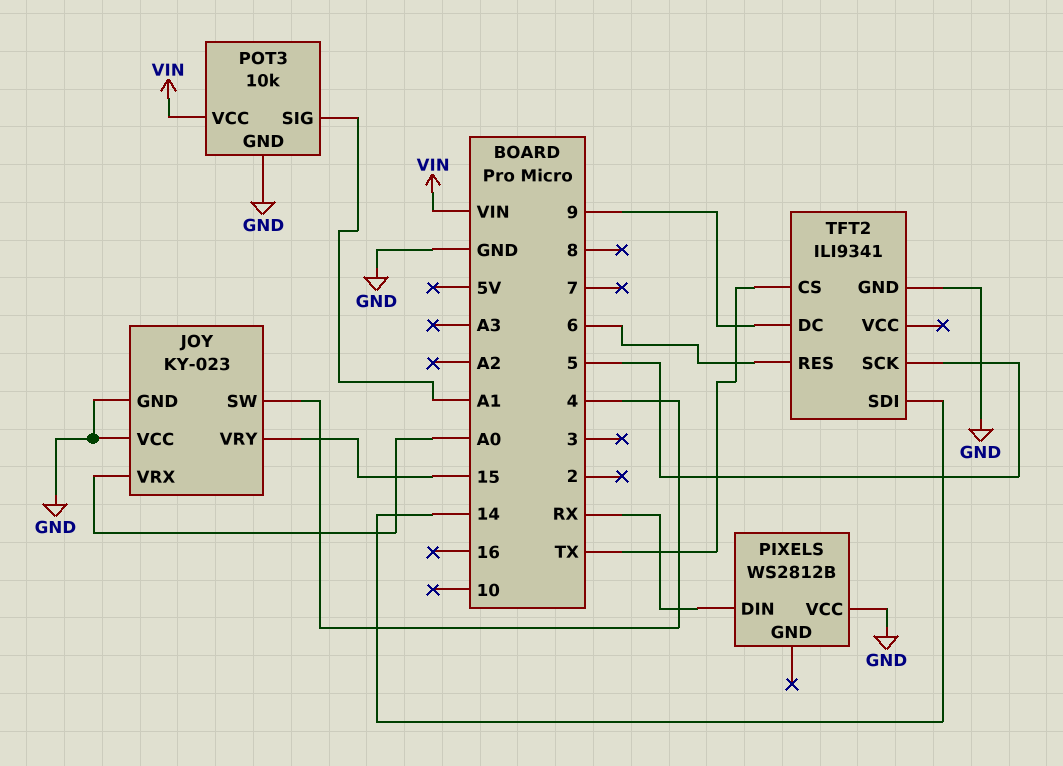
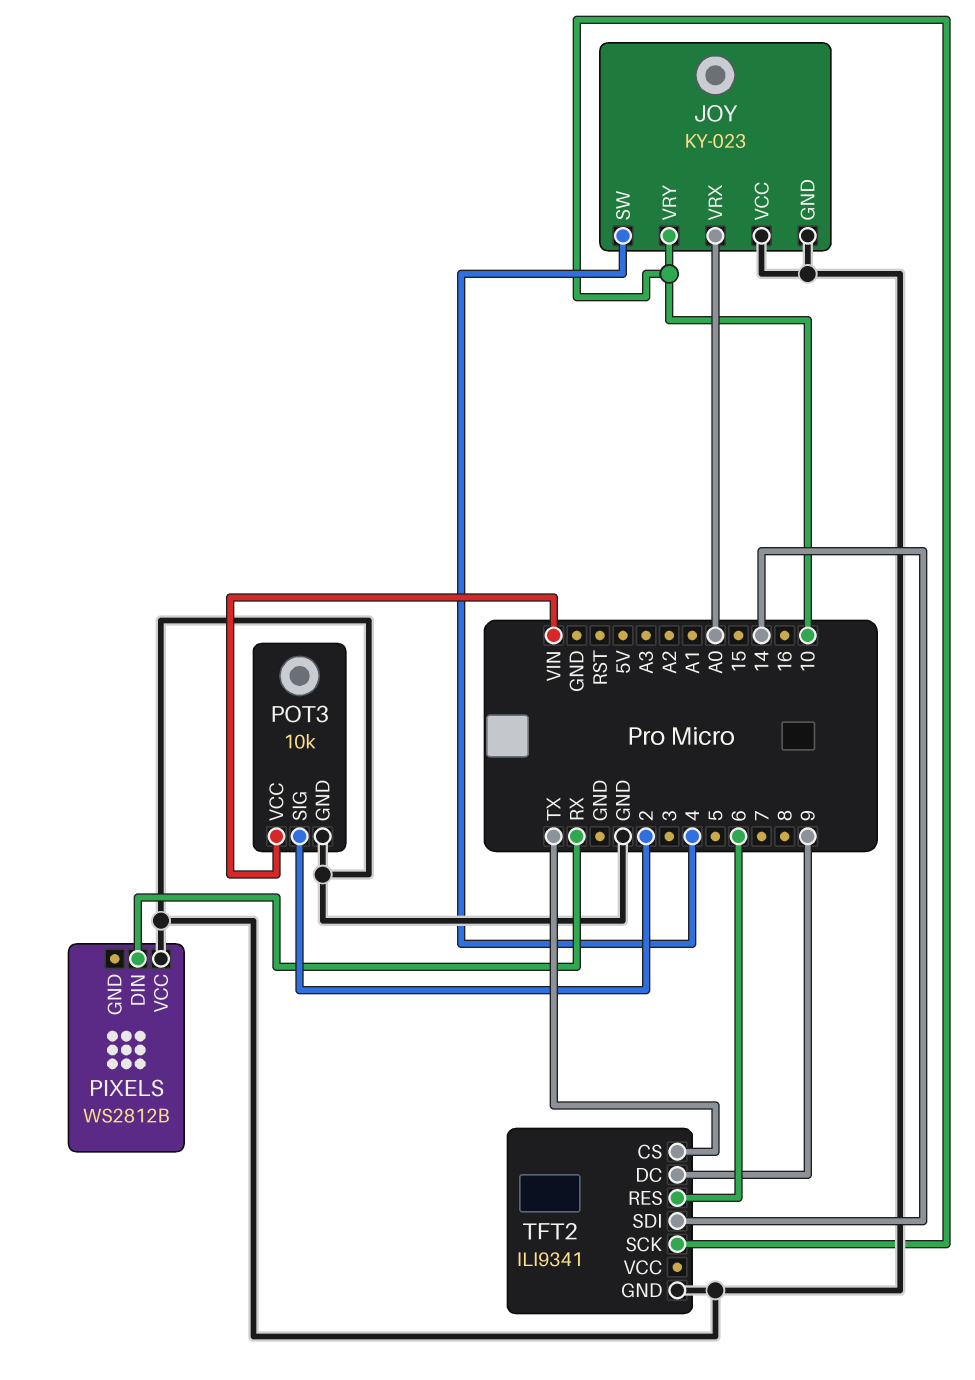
JOY pin VRY: 15 -> 10
POT3 pin SIG: A1 -> 2
TFT2 pin SCK: 5 -> 10

